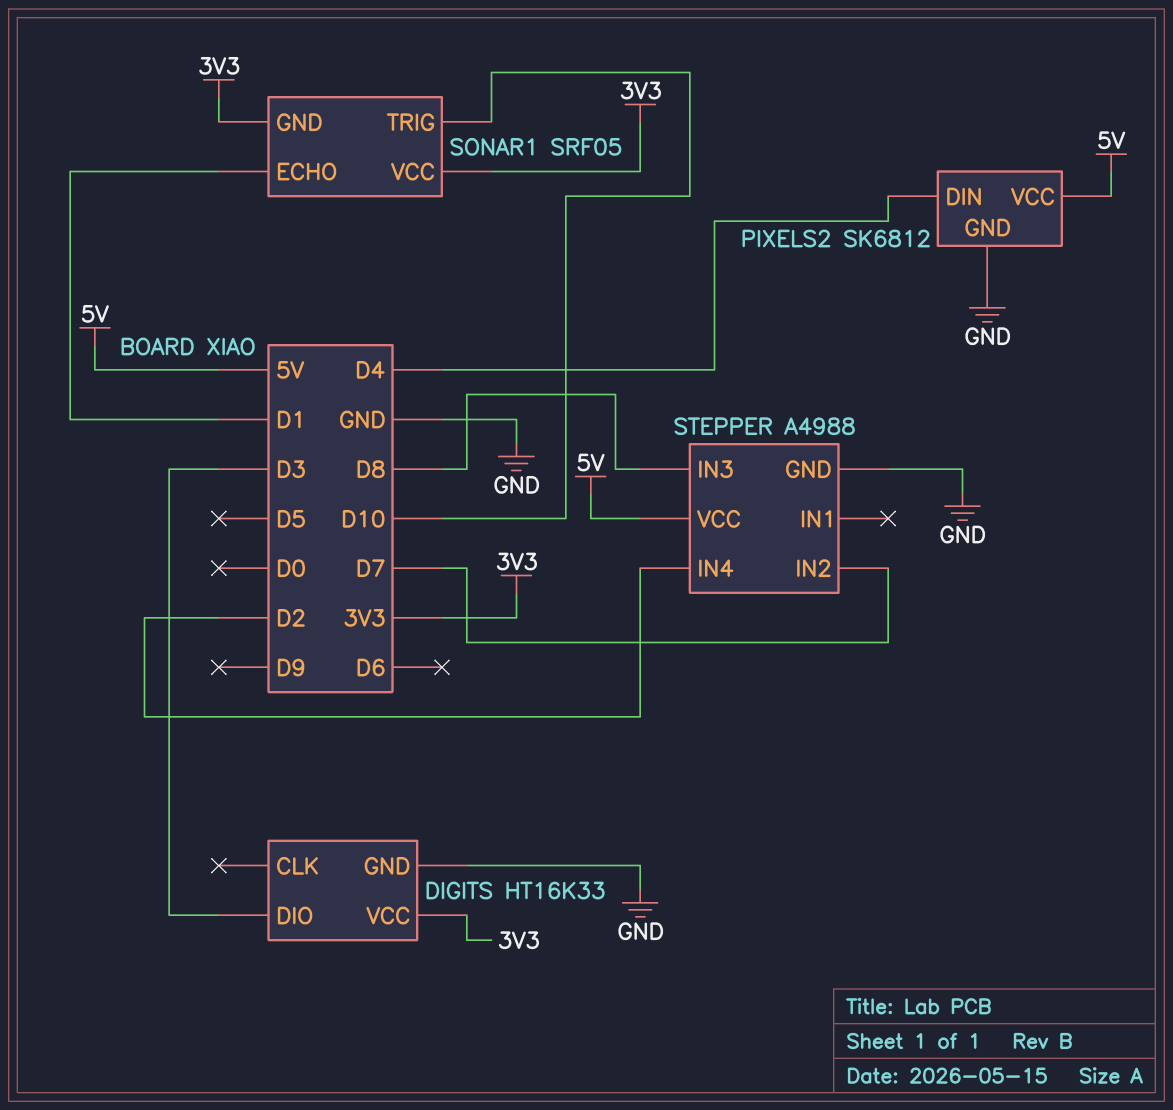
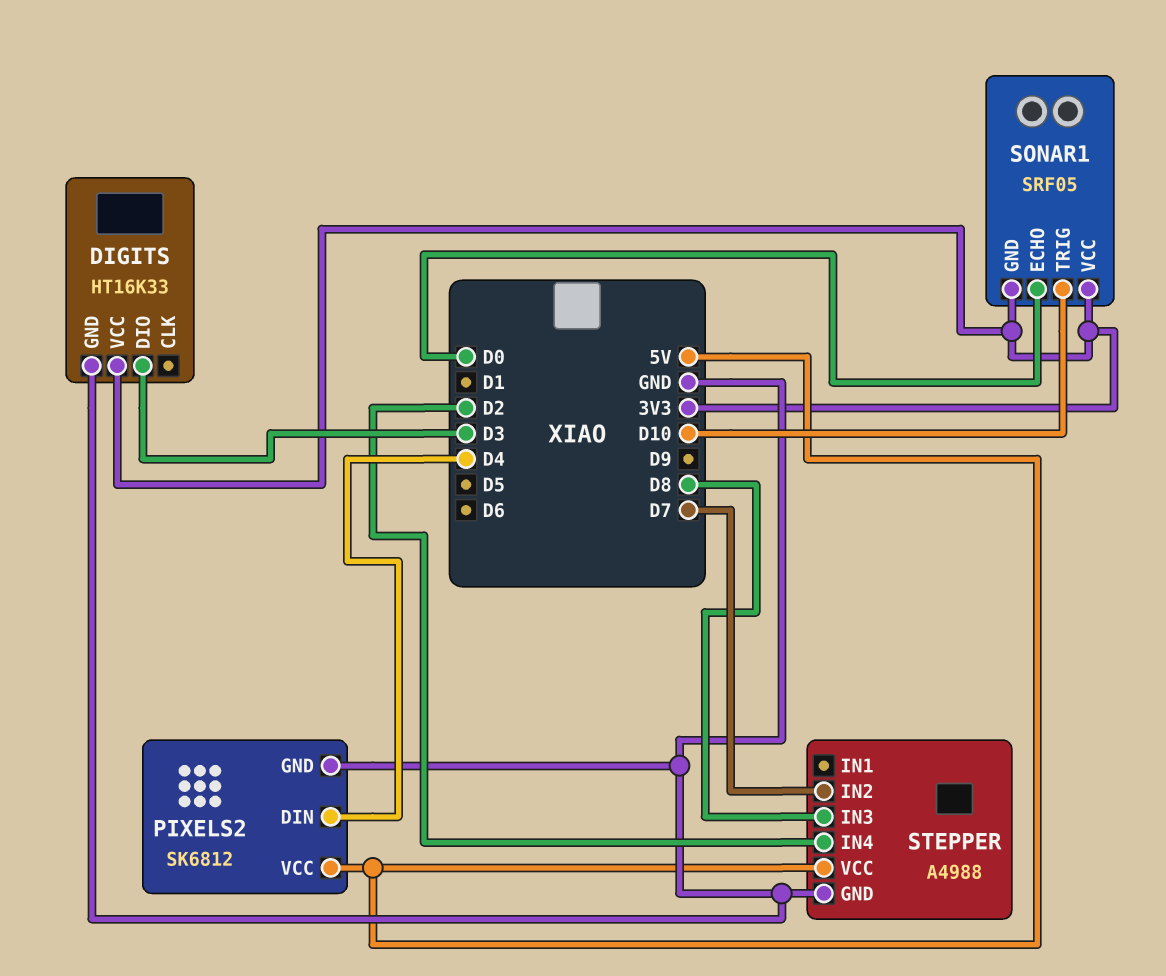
SONAR1 pin ECHO: D1 -> D0

